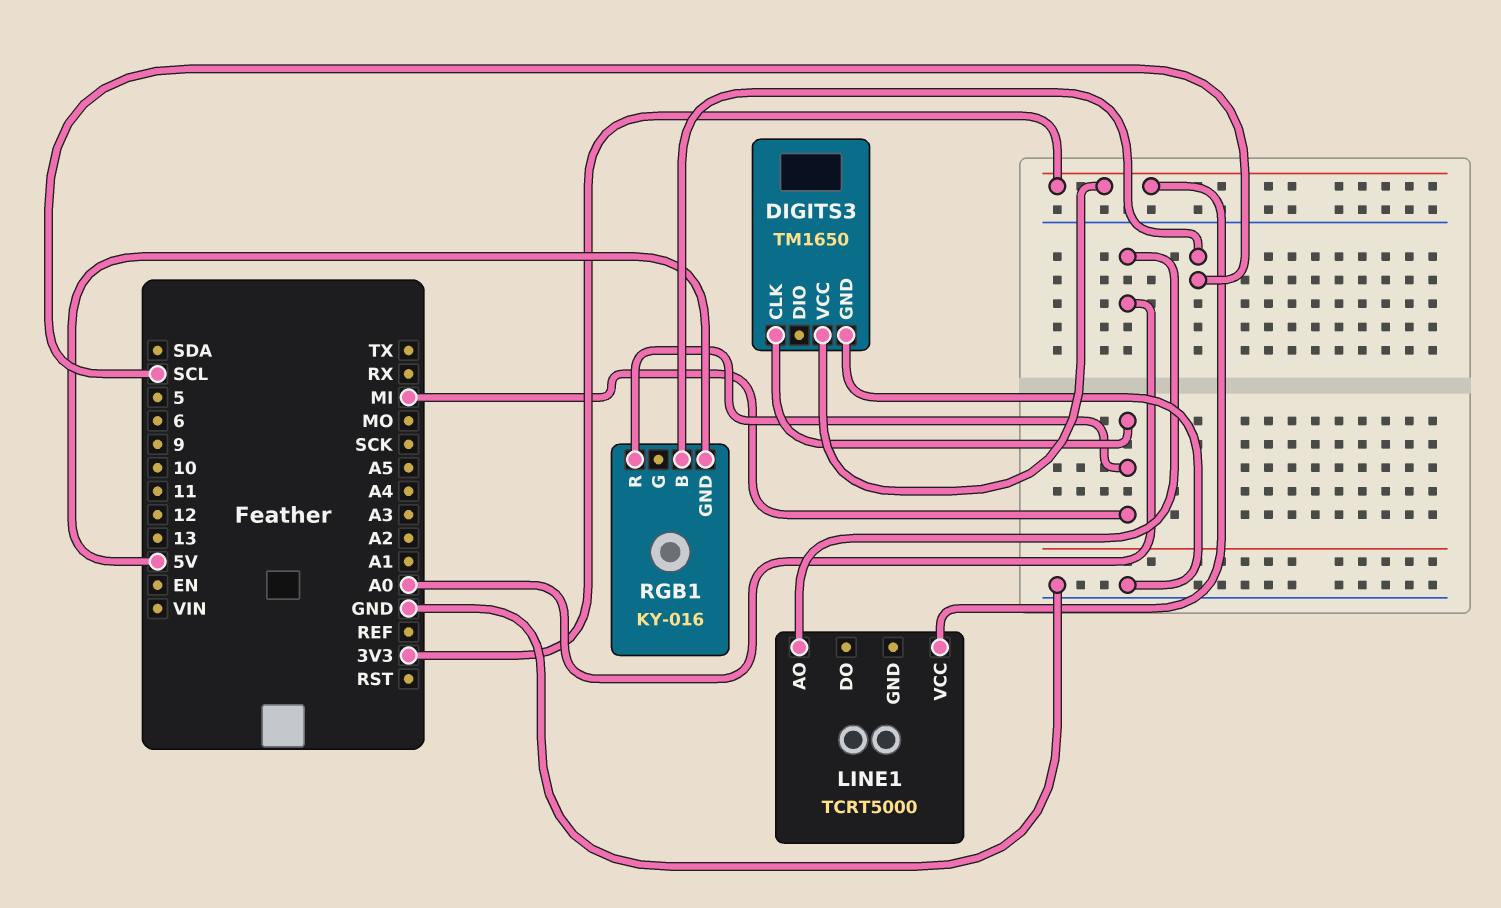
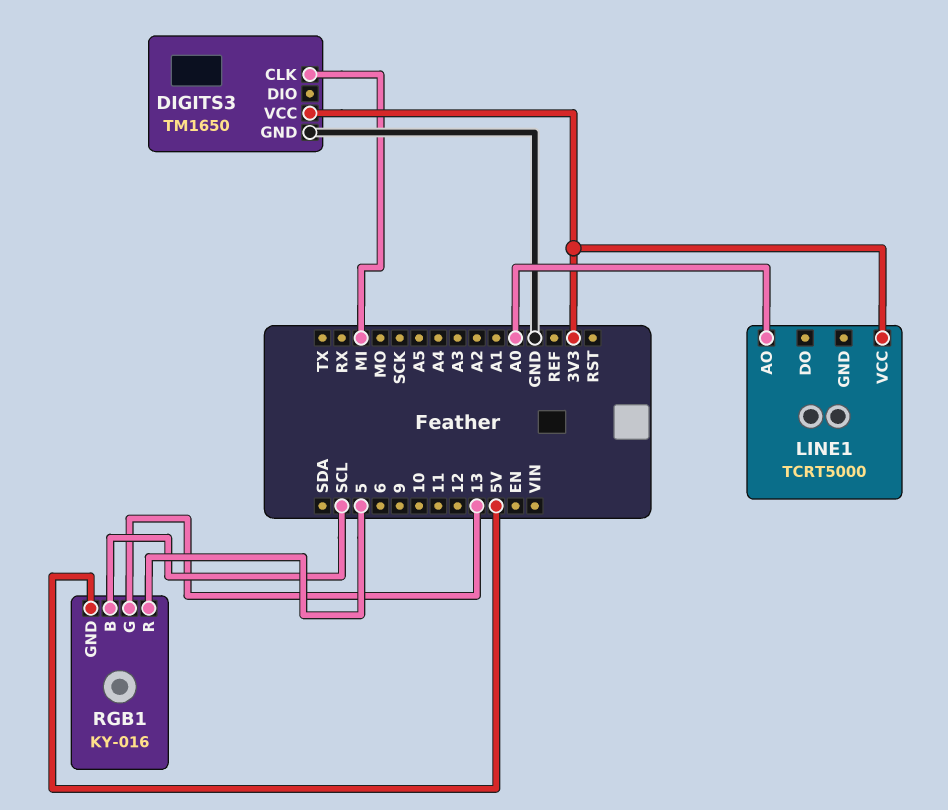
RGB1 pin G: none -> 13
RGB1 pin R: MI -> 5

